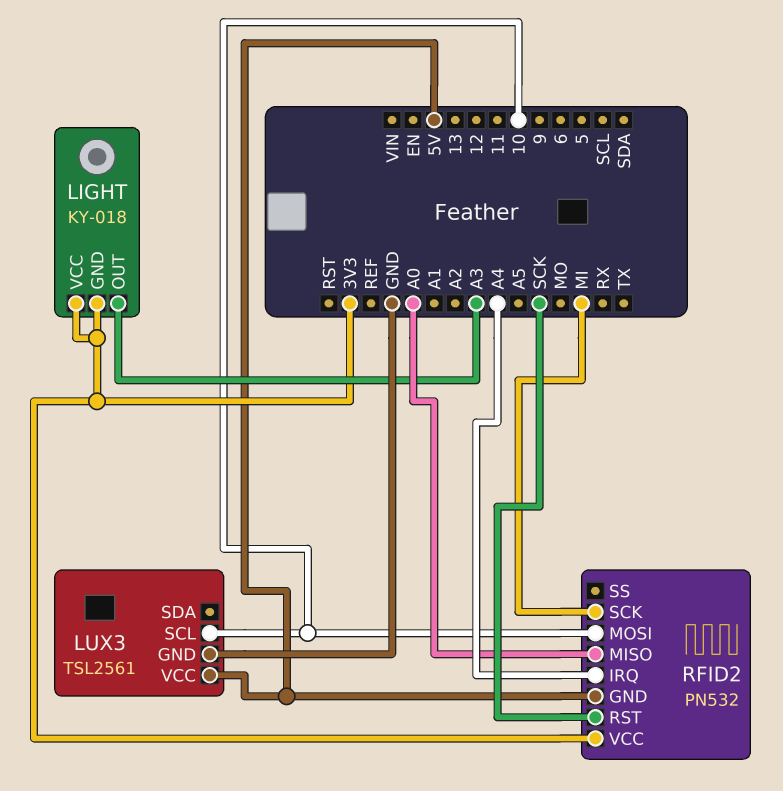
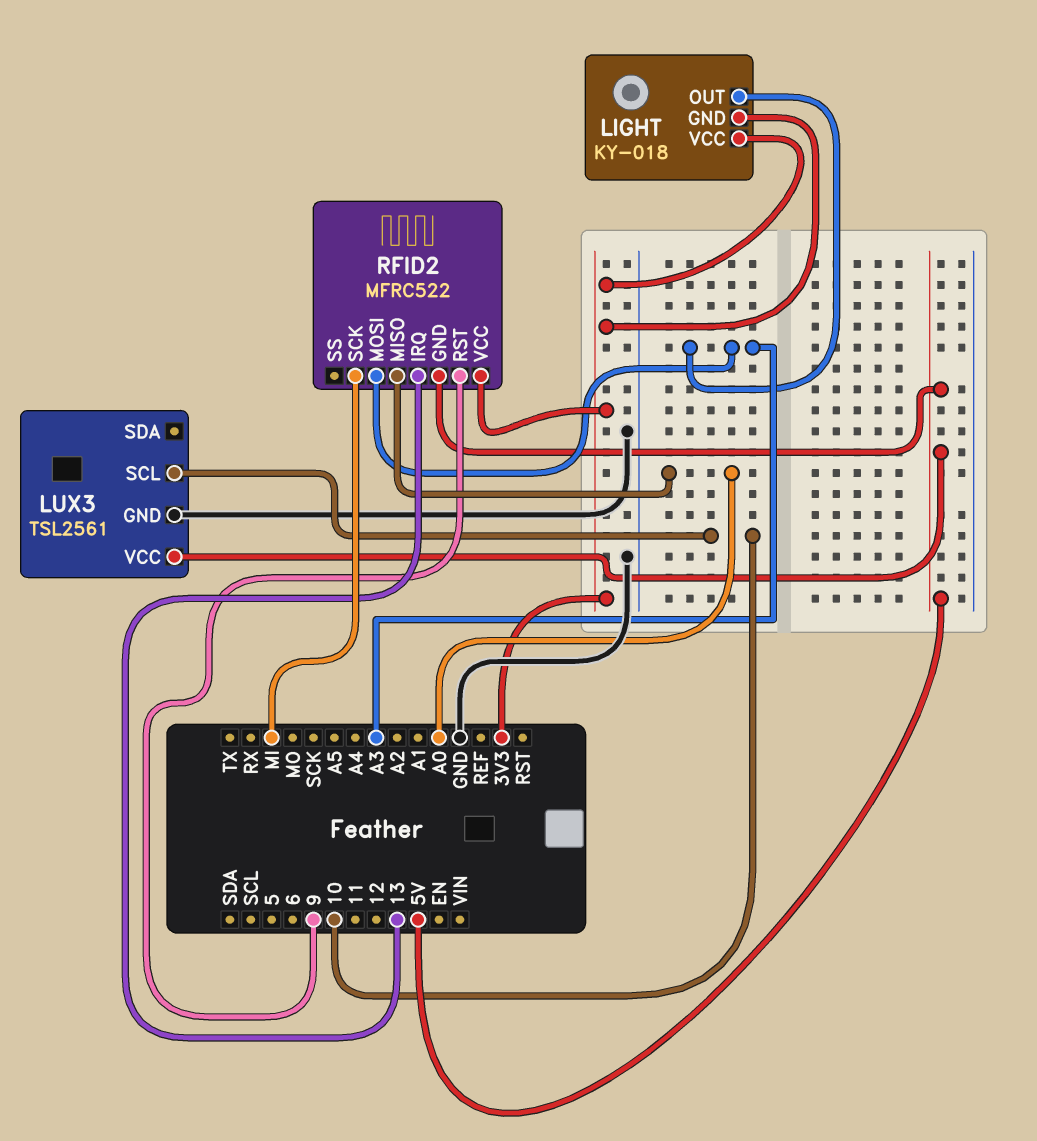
RFID2: PN532 -> MFRC522
RFID2 pin IRQ: A4 -> 13
RFID2 pin MOSI: 10 -> A3
RFID2 pin RST: SCK -> 9

